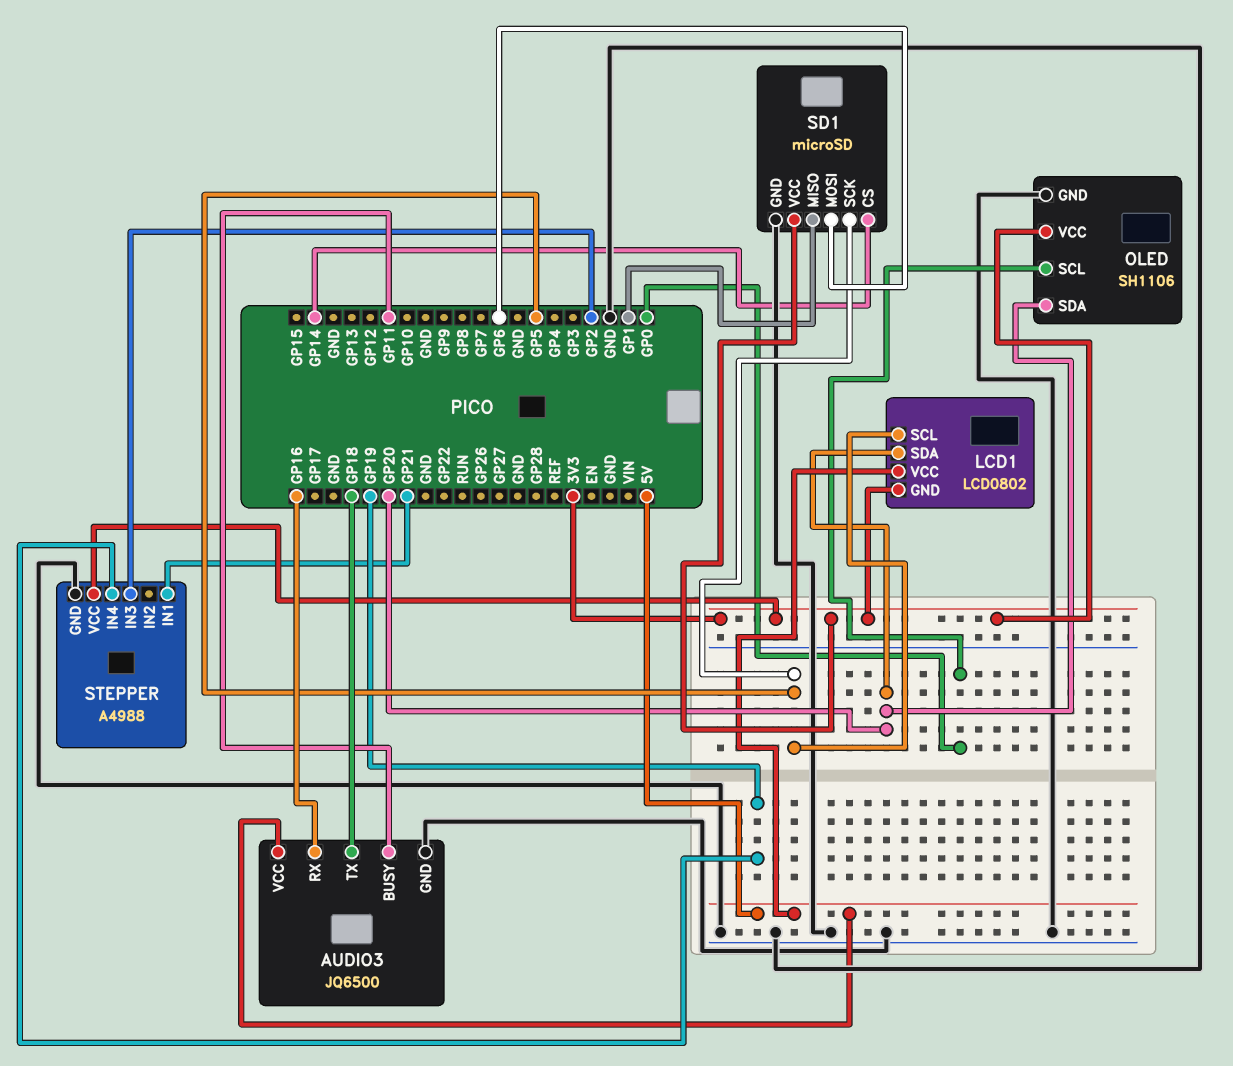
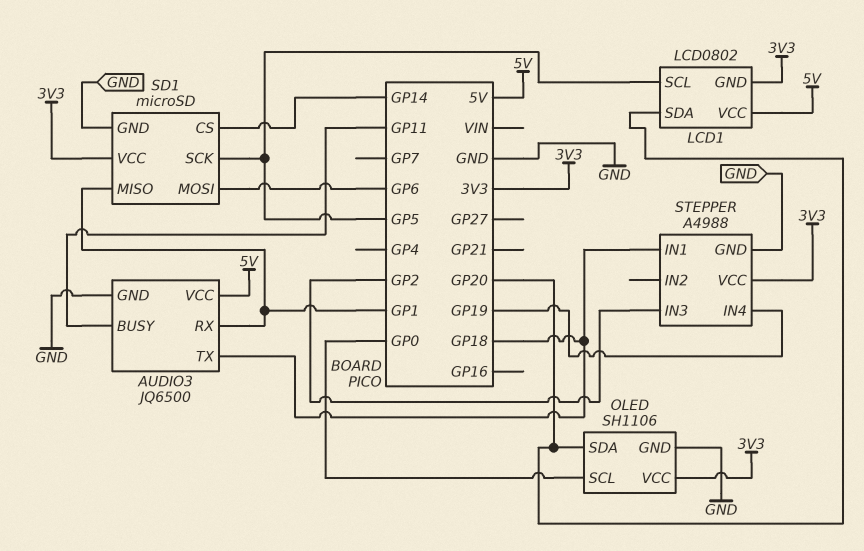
AUDIO3 pin RX: GP16 -> GP1
STEPPER pin IN1: GP21 -> GP18

